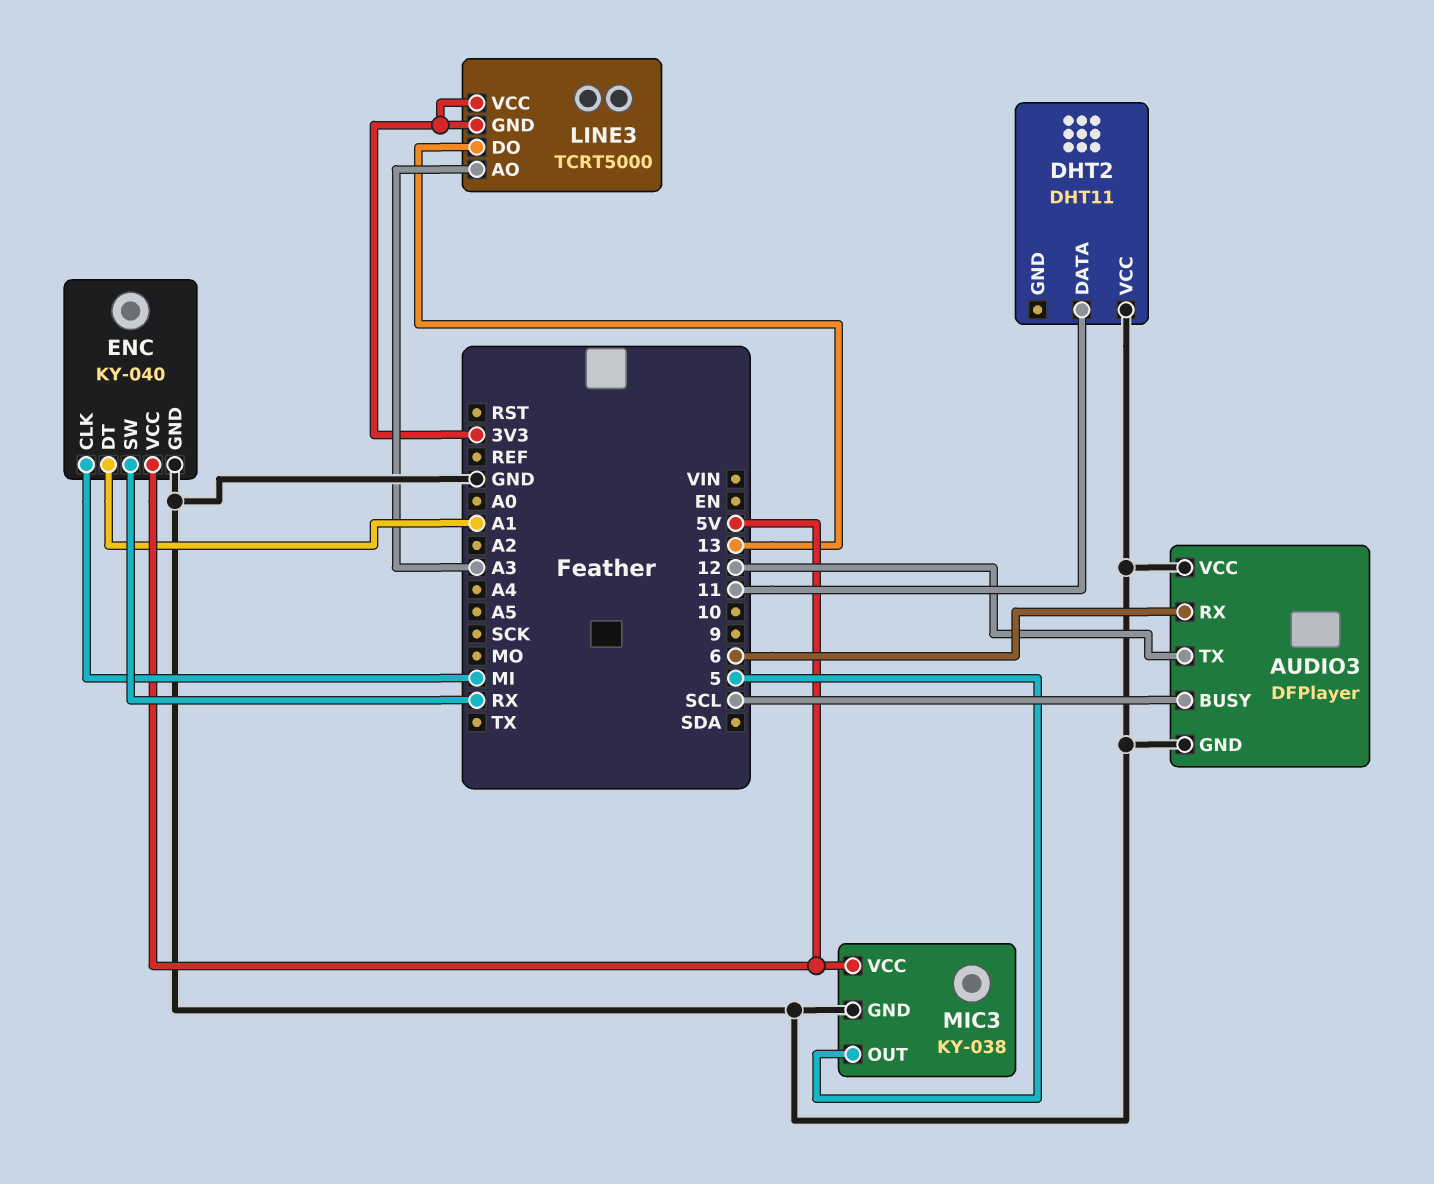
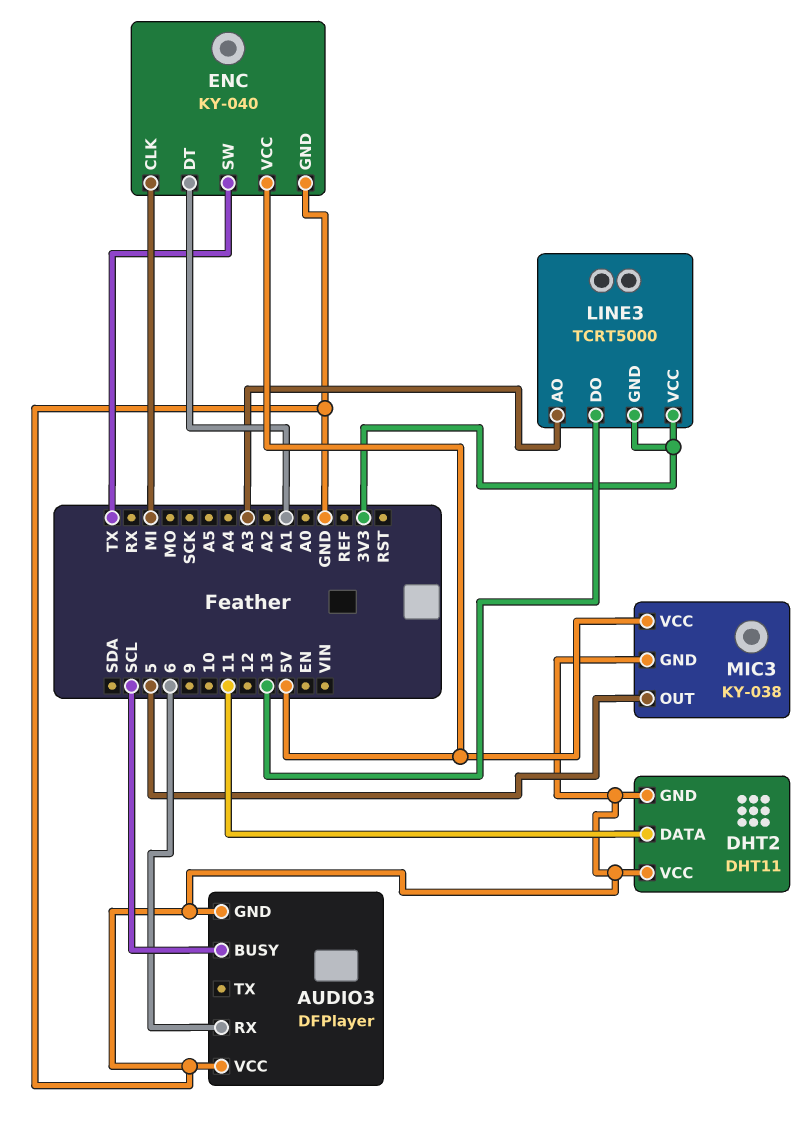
AUDIO3 pin TX: 12 -> none
DHT2 pin GND: none -> GND
ENC pin SW: RX -> TX

